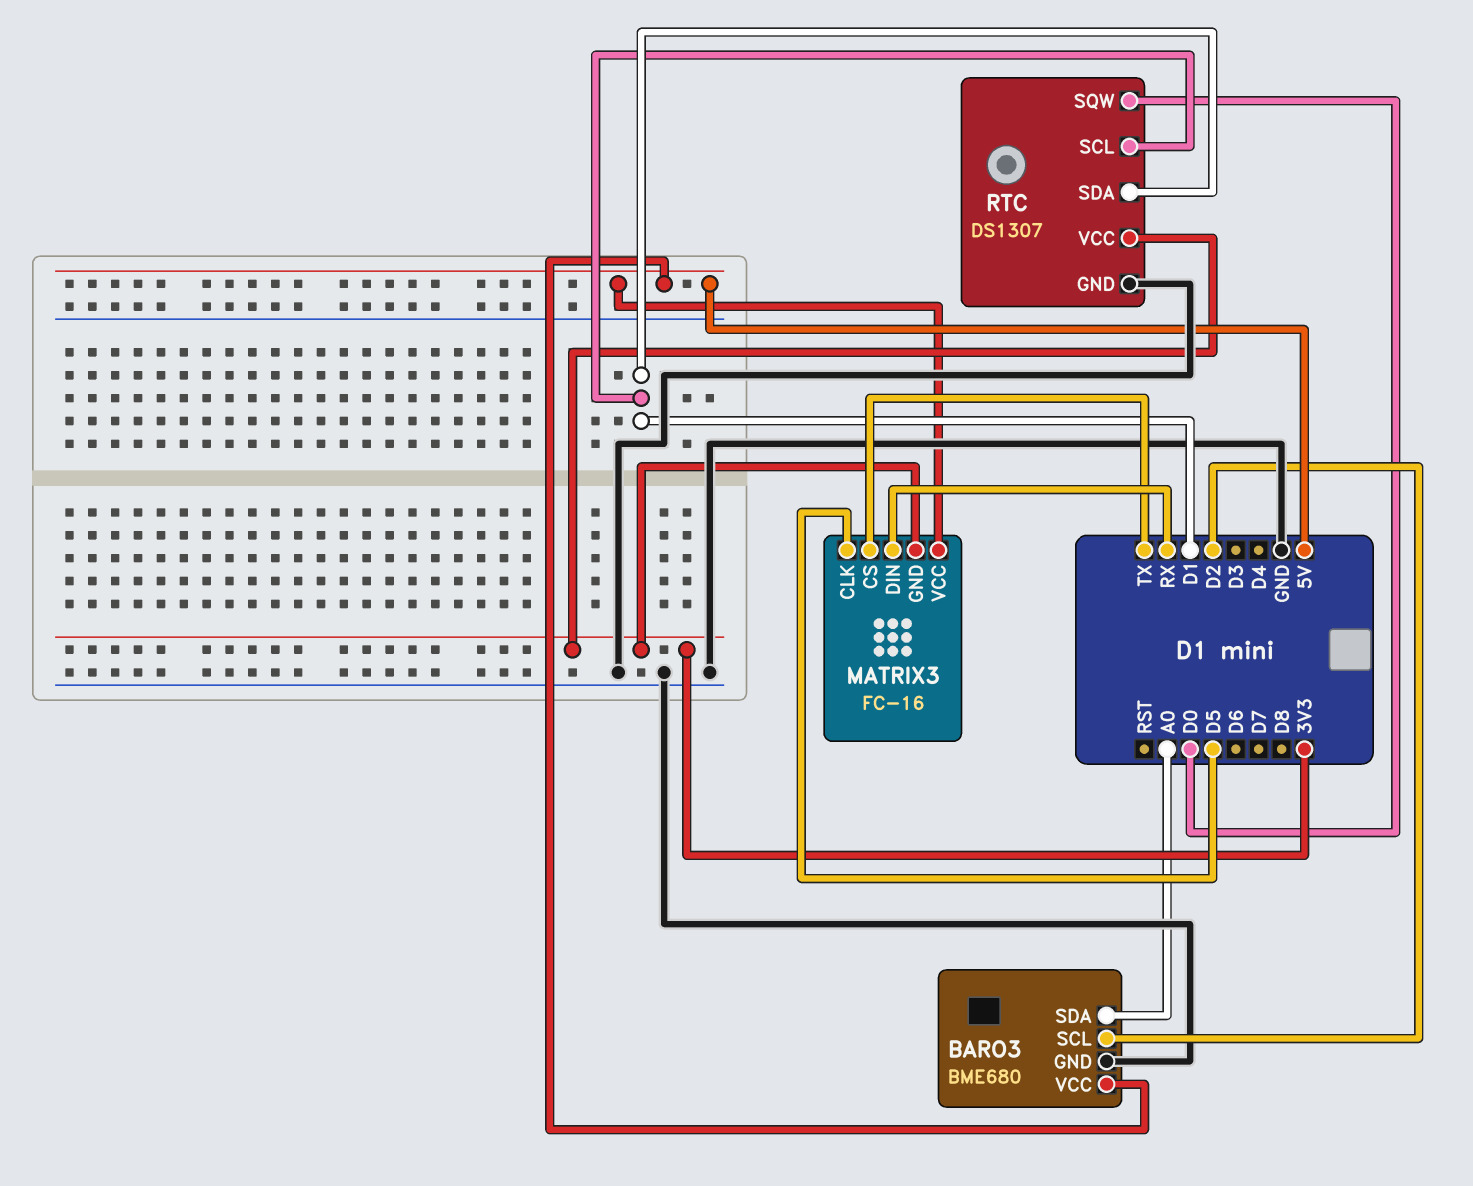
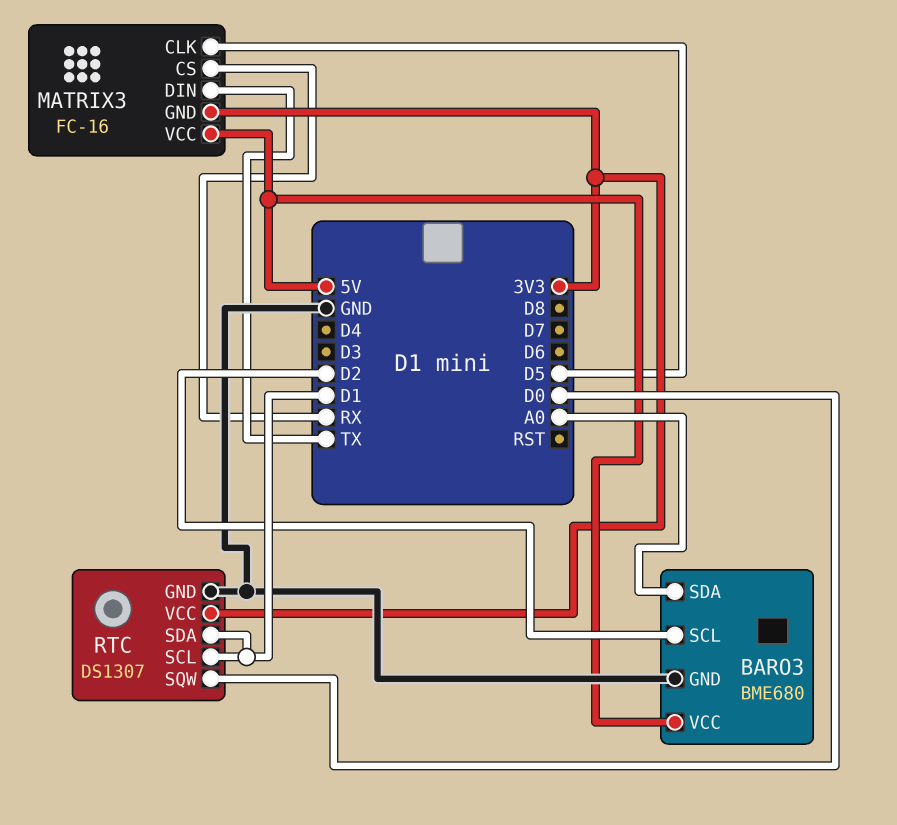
MATRIX3 pin CS: TX -> RX
MATRIX3 pin DIN: RX -> TX

